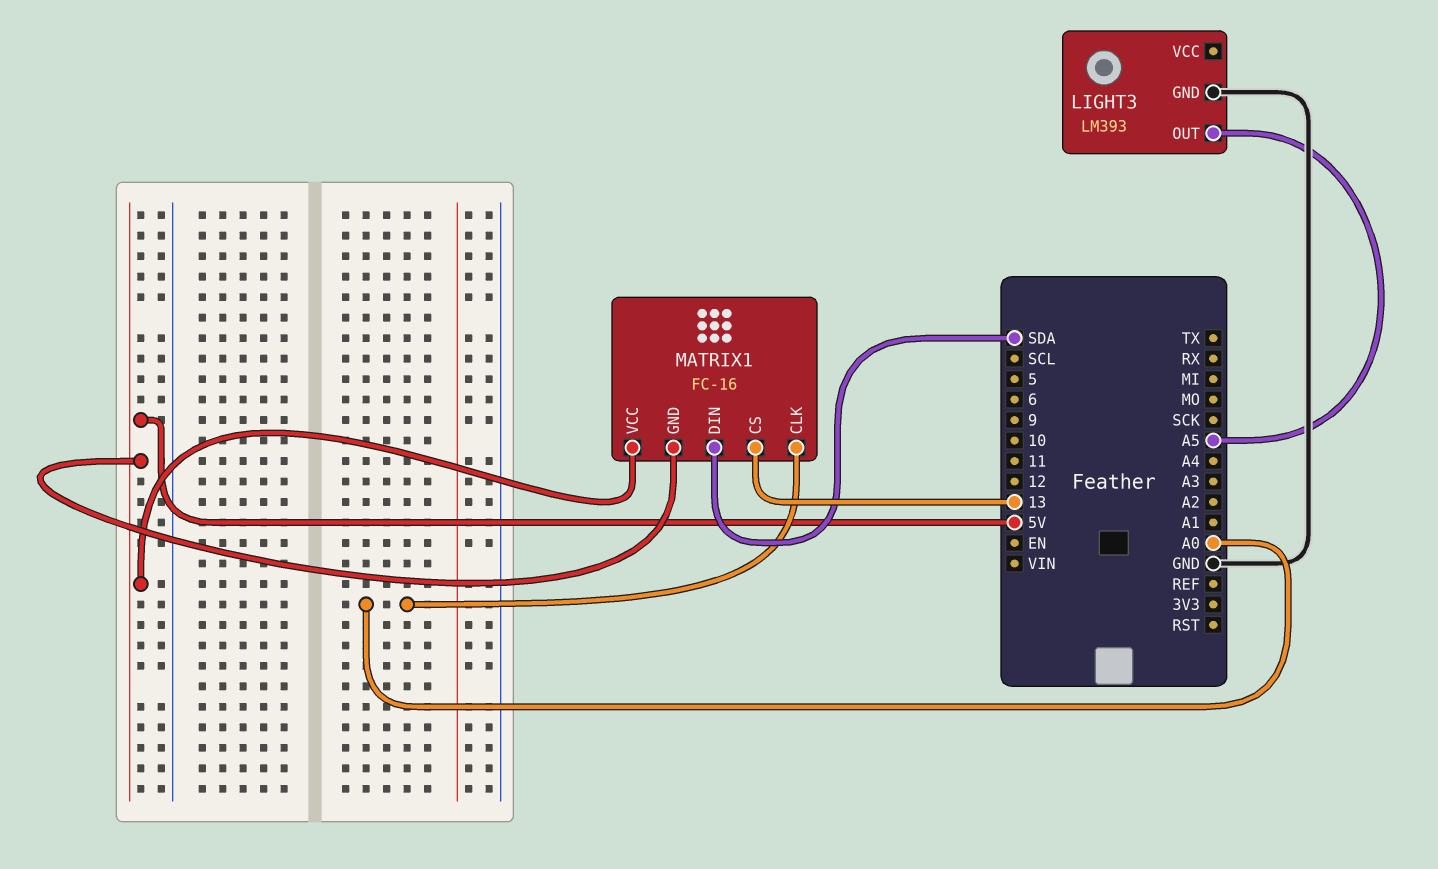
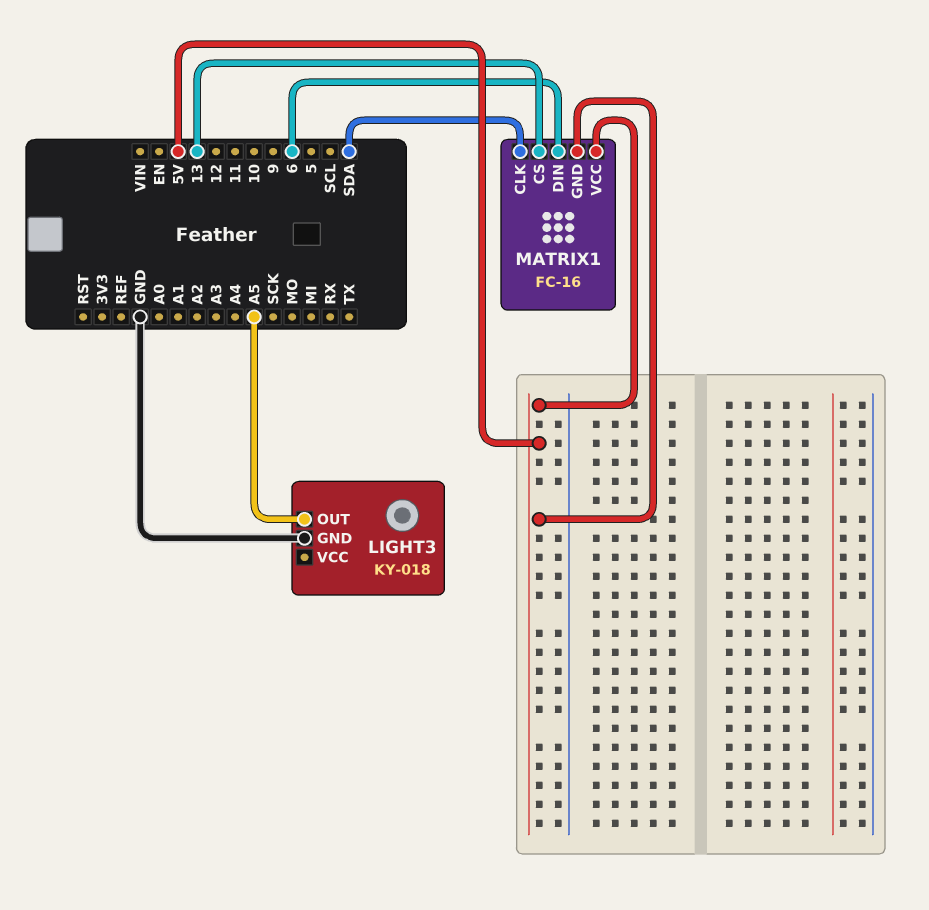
LIGHT3: LM393 -> KY-018
MATRIX1 pin CLK: A0 -> SDA
MATRIX1 pin DIN: SDA -> 6

